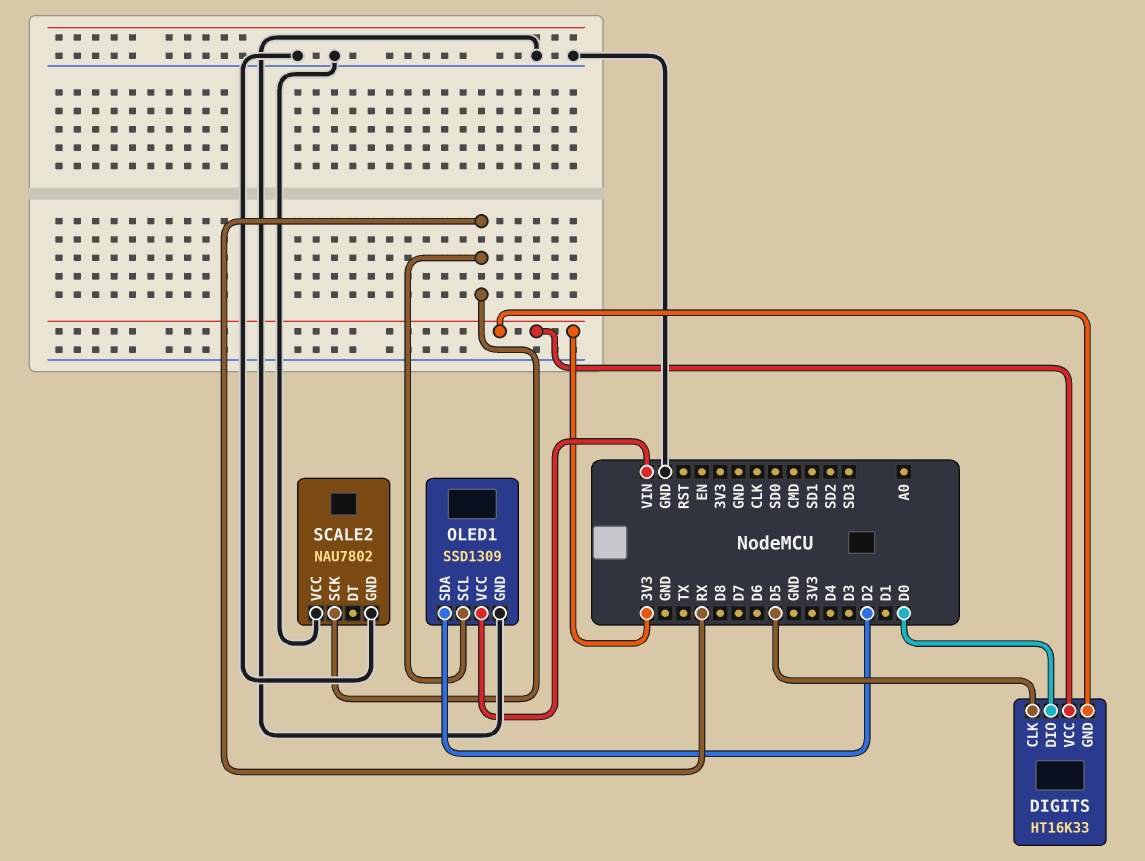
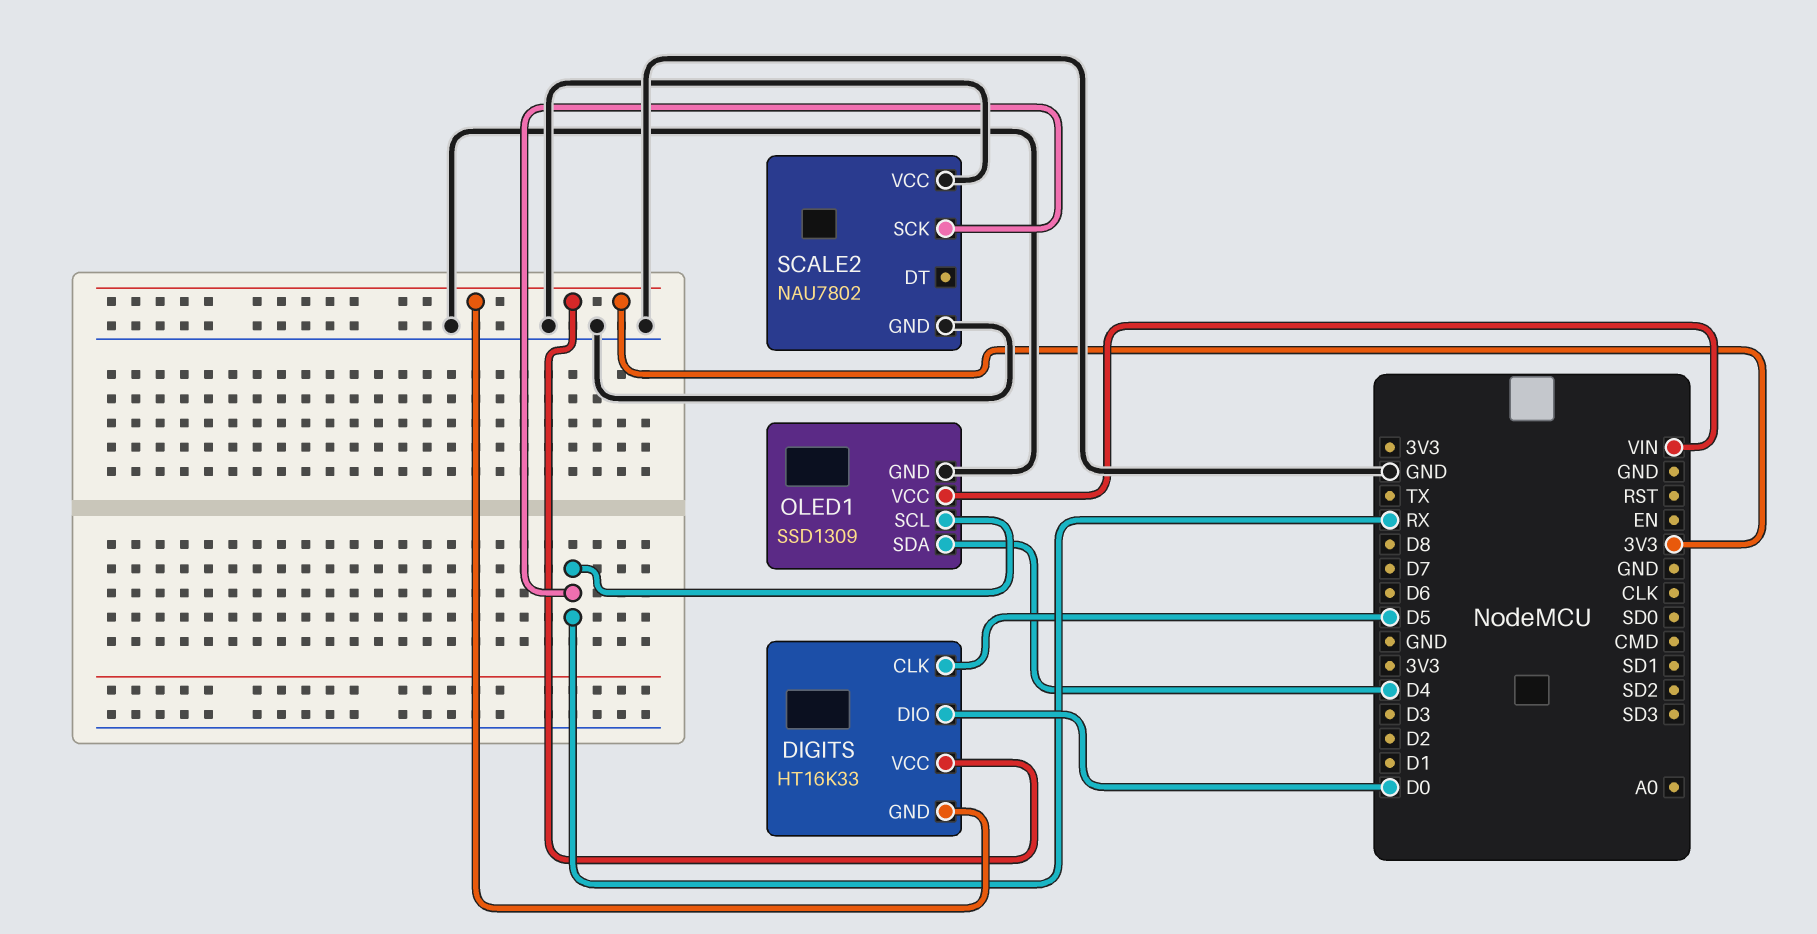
OLED1 pin SDA: D2 -> D4

